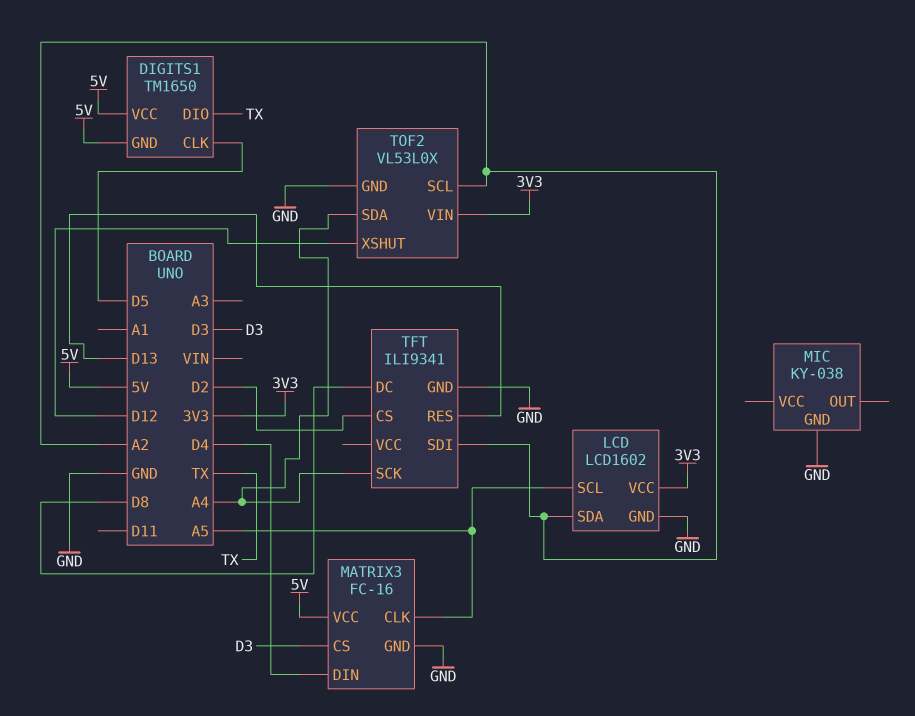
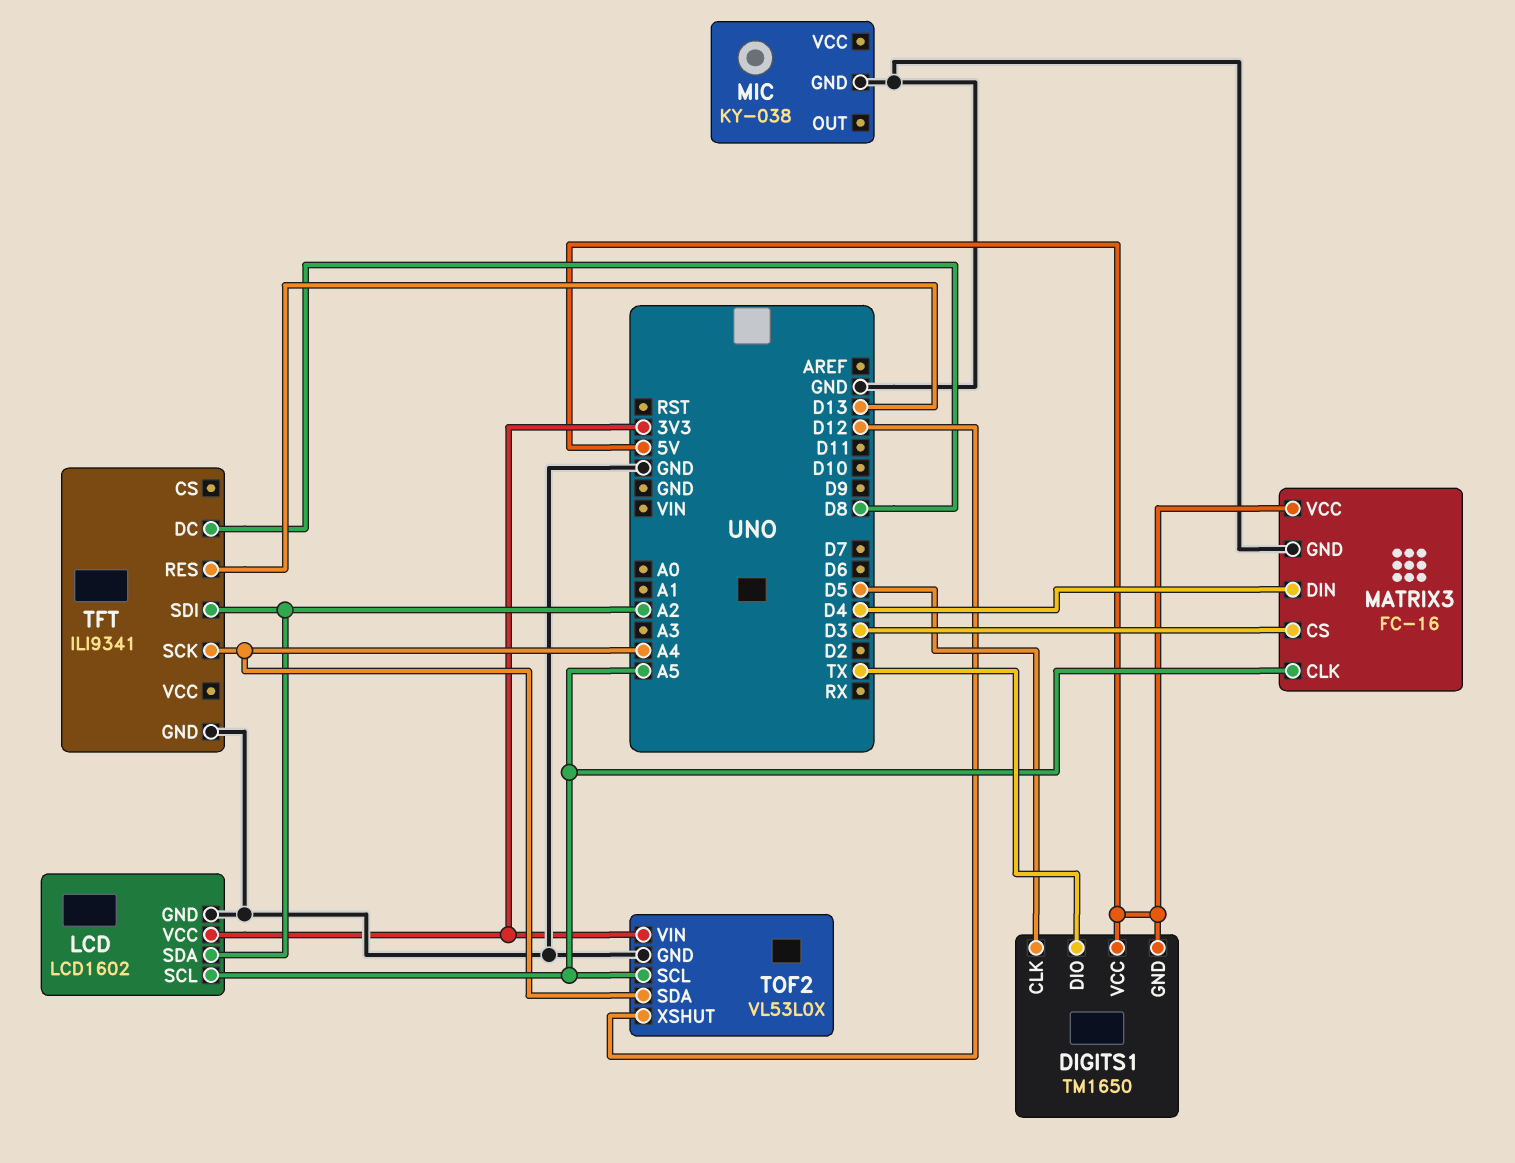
TFT pin CS: D2 -> none
TOF2 pin SCL: A2 -> A5

